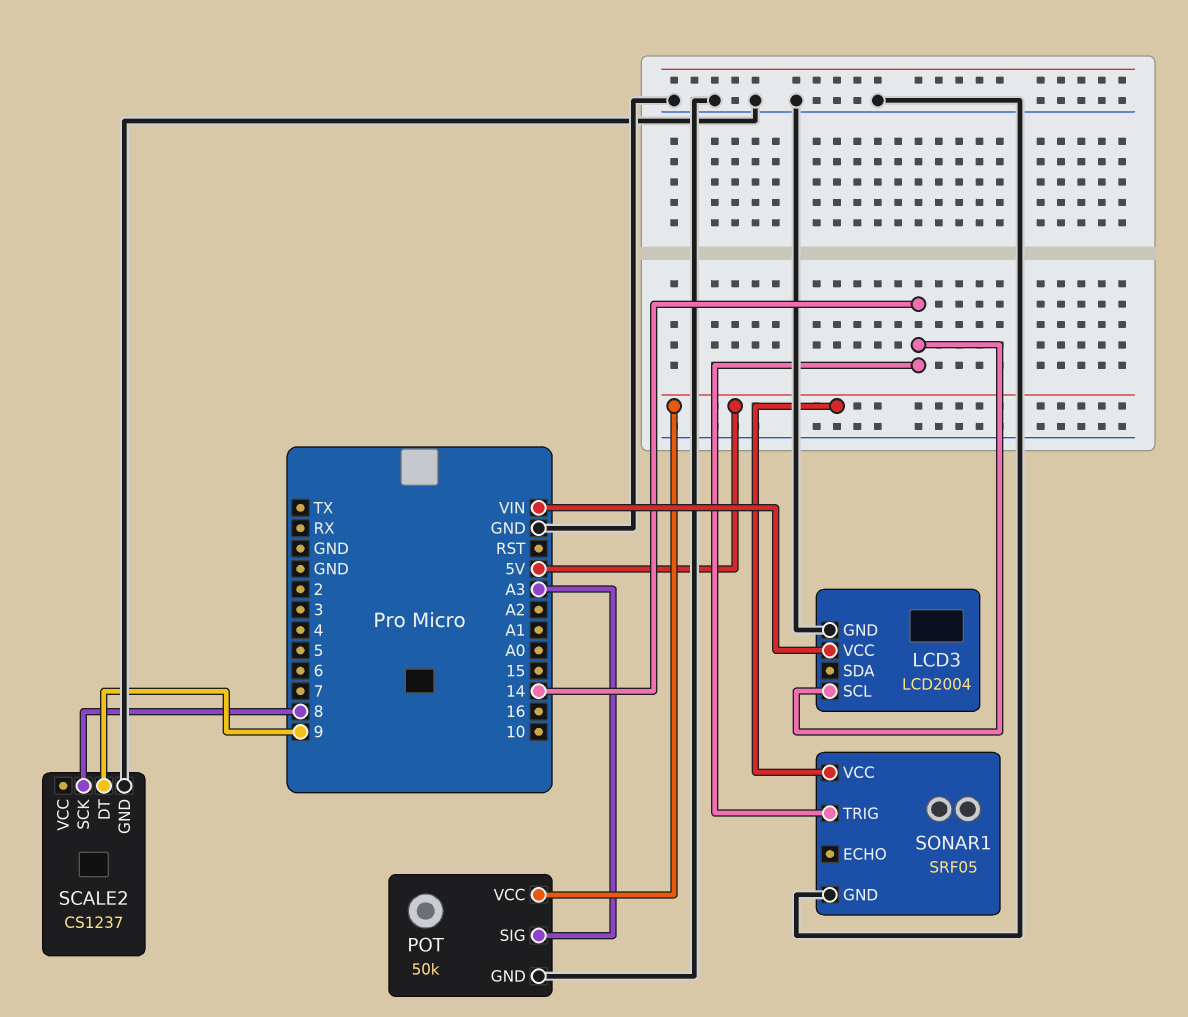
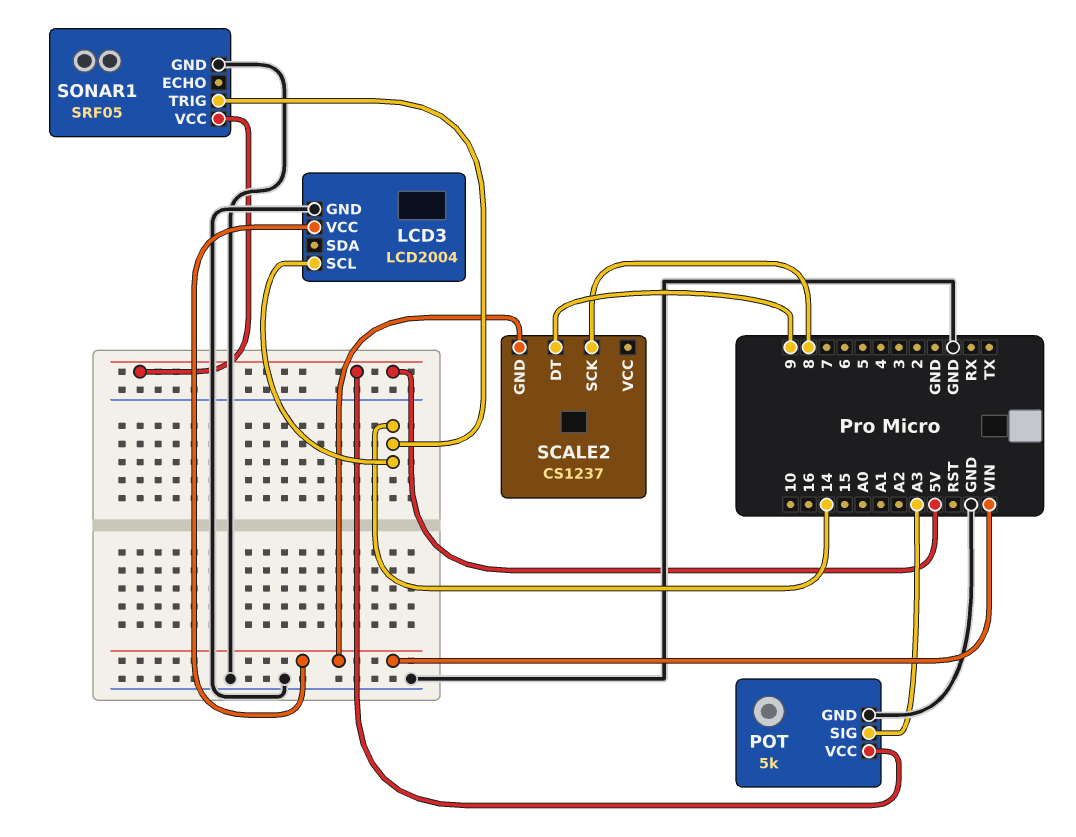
POT: 50k -> 5k
SCALE2 pin GND: GND -> VIN

